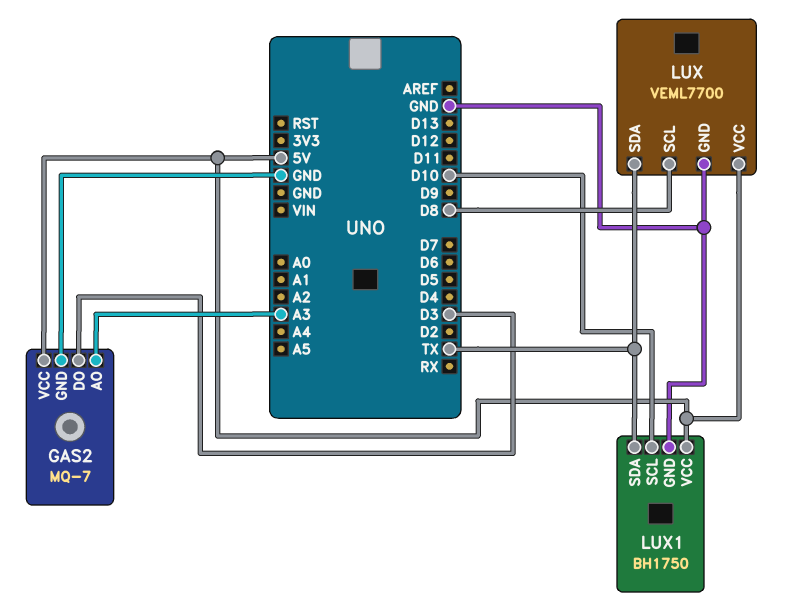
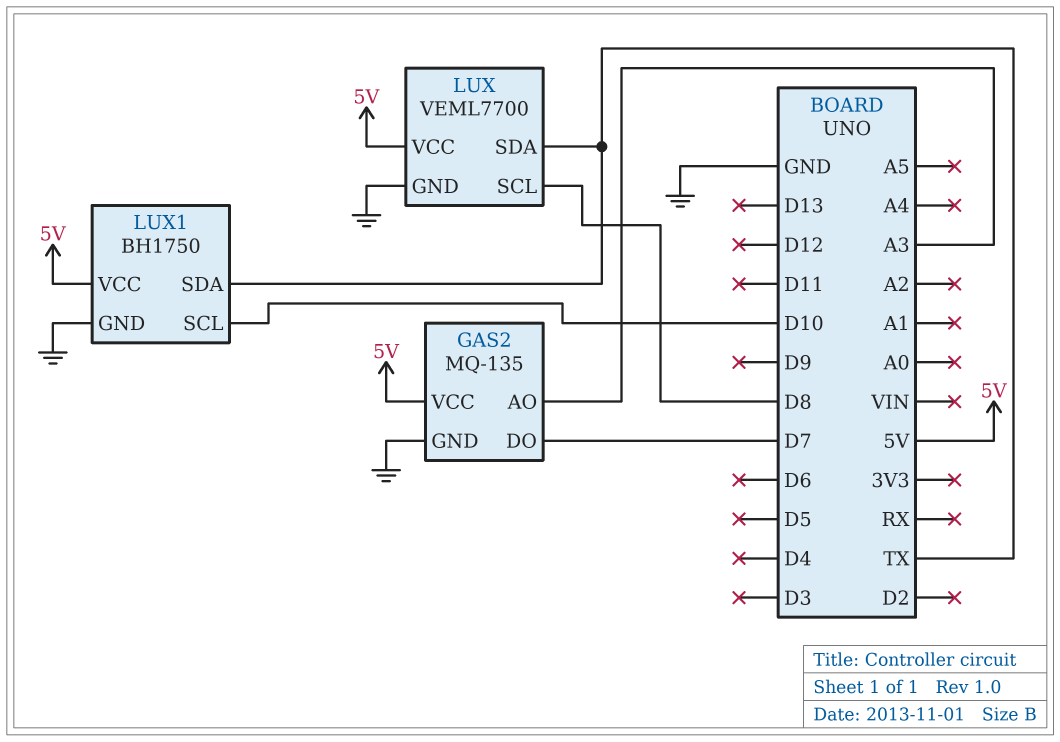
GAS2: MQ-7 -> MQ-135
GAS2 pin DO: D3 -> D7

